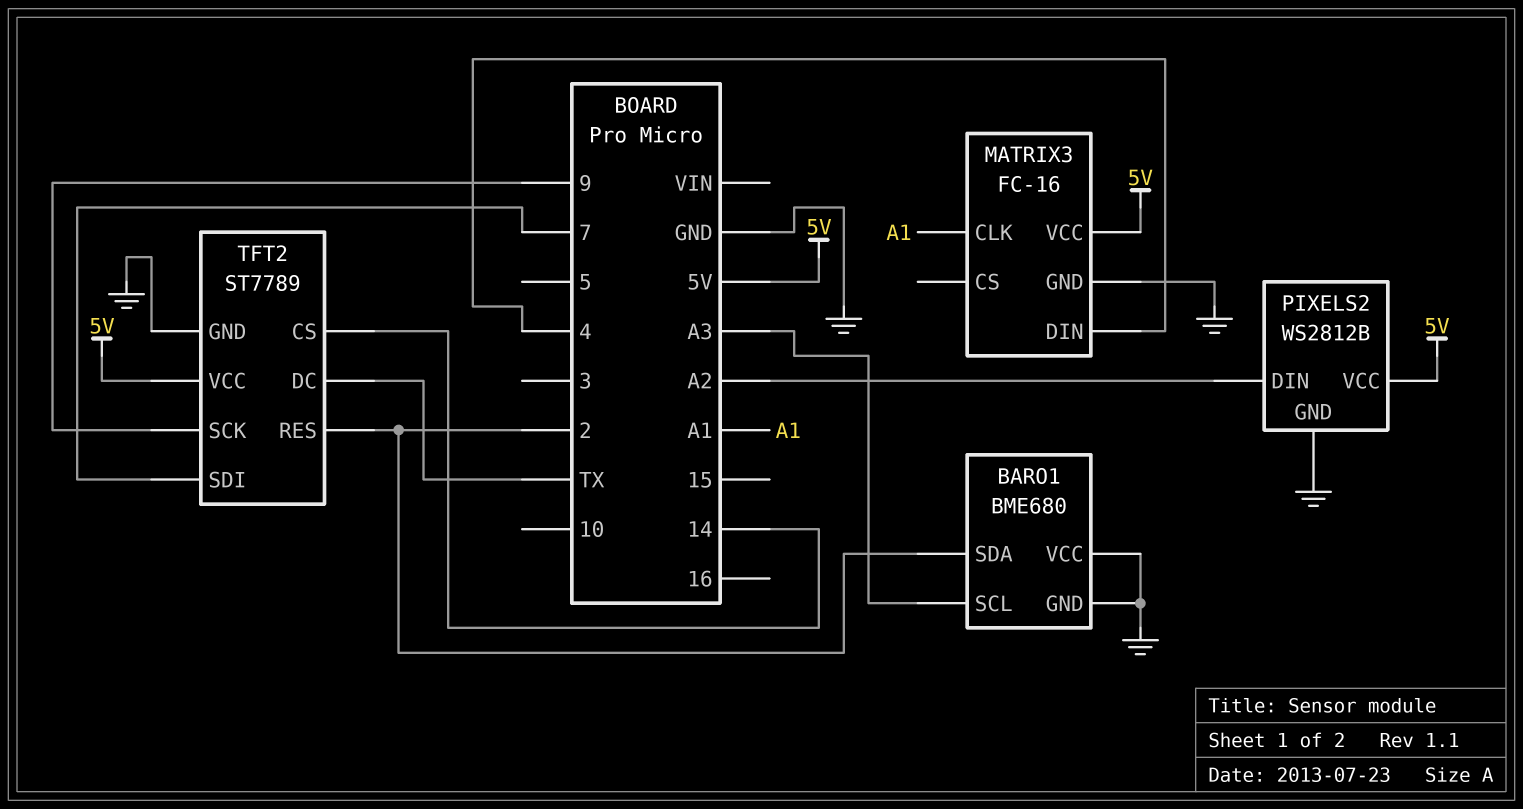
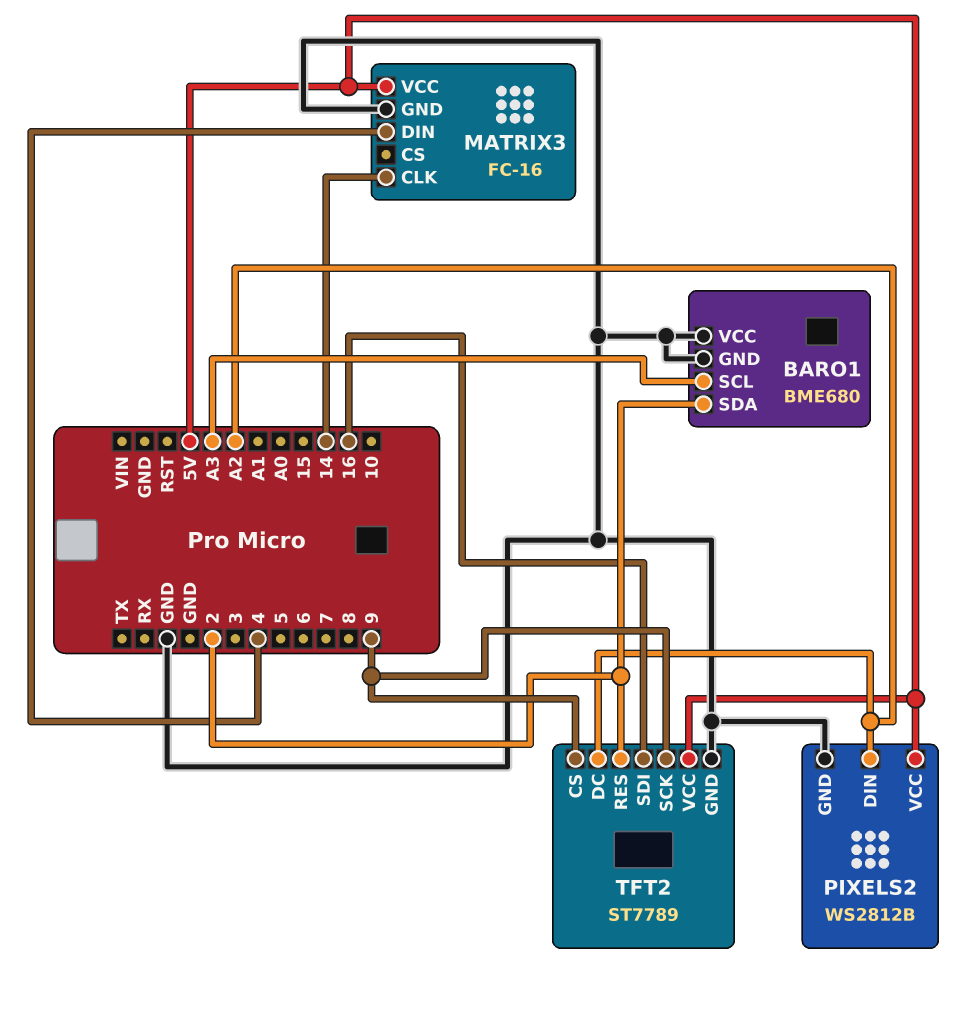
MATRIX3 pin CLK: A1 -> 14
TFT2 pin CS: 14 -> 9
TFT2 pin DC: TX -> A2
TFT2 pin SDI: 7 -> 16

